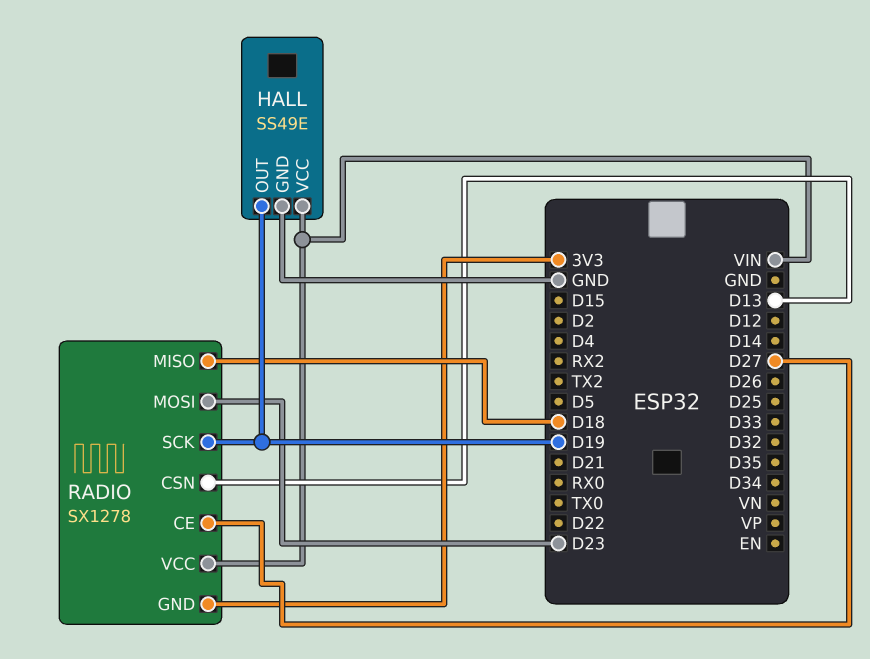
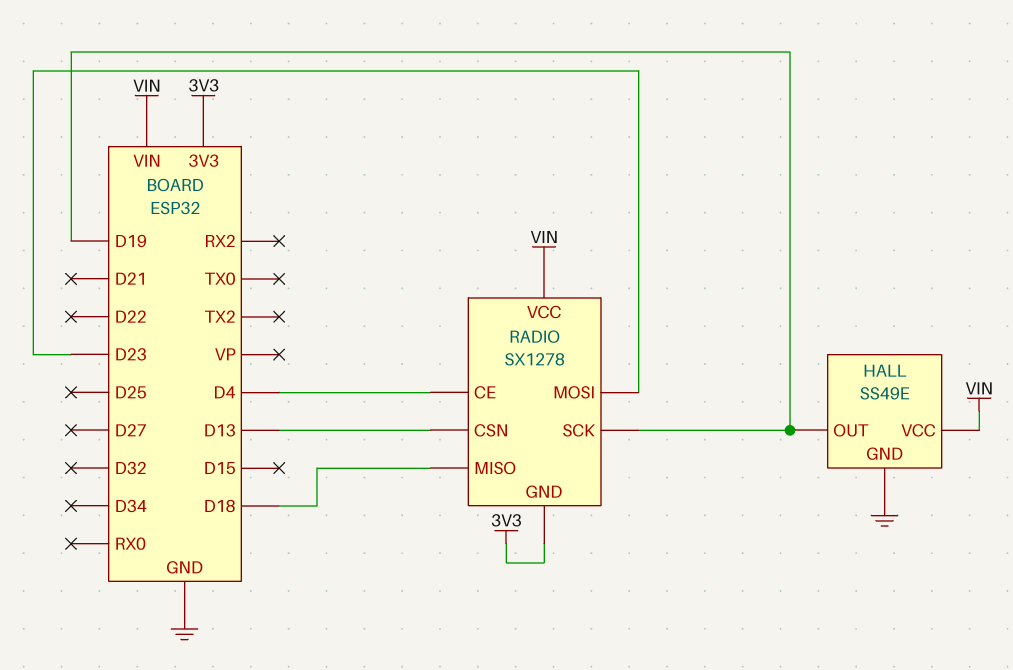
RADIO pin CE: D27 -> D4

